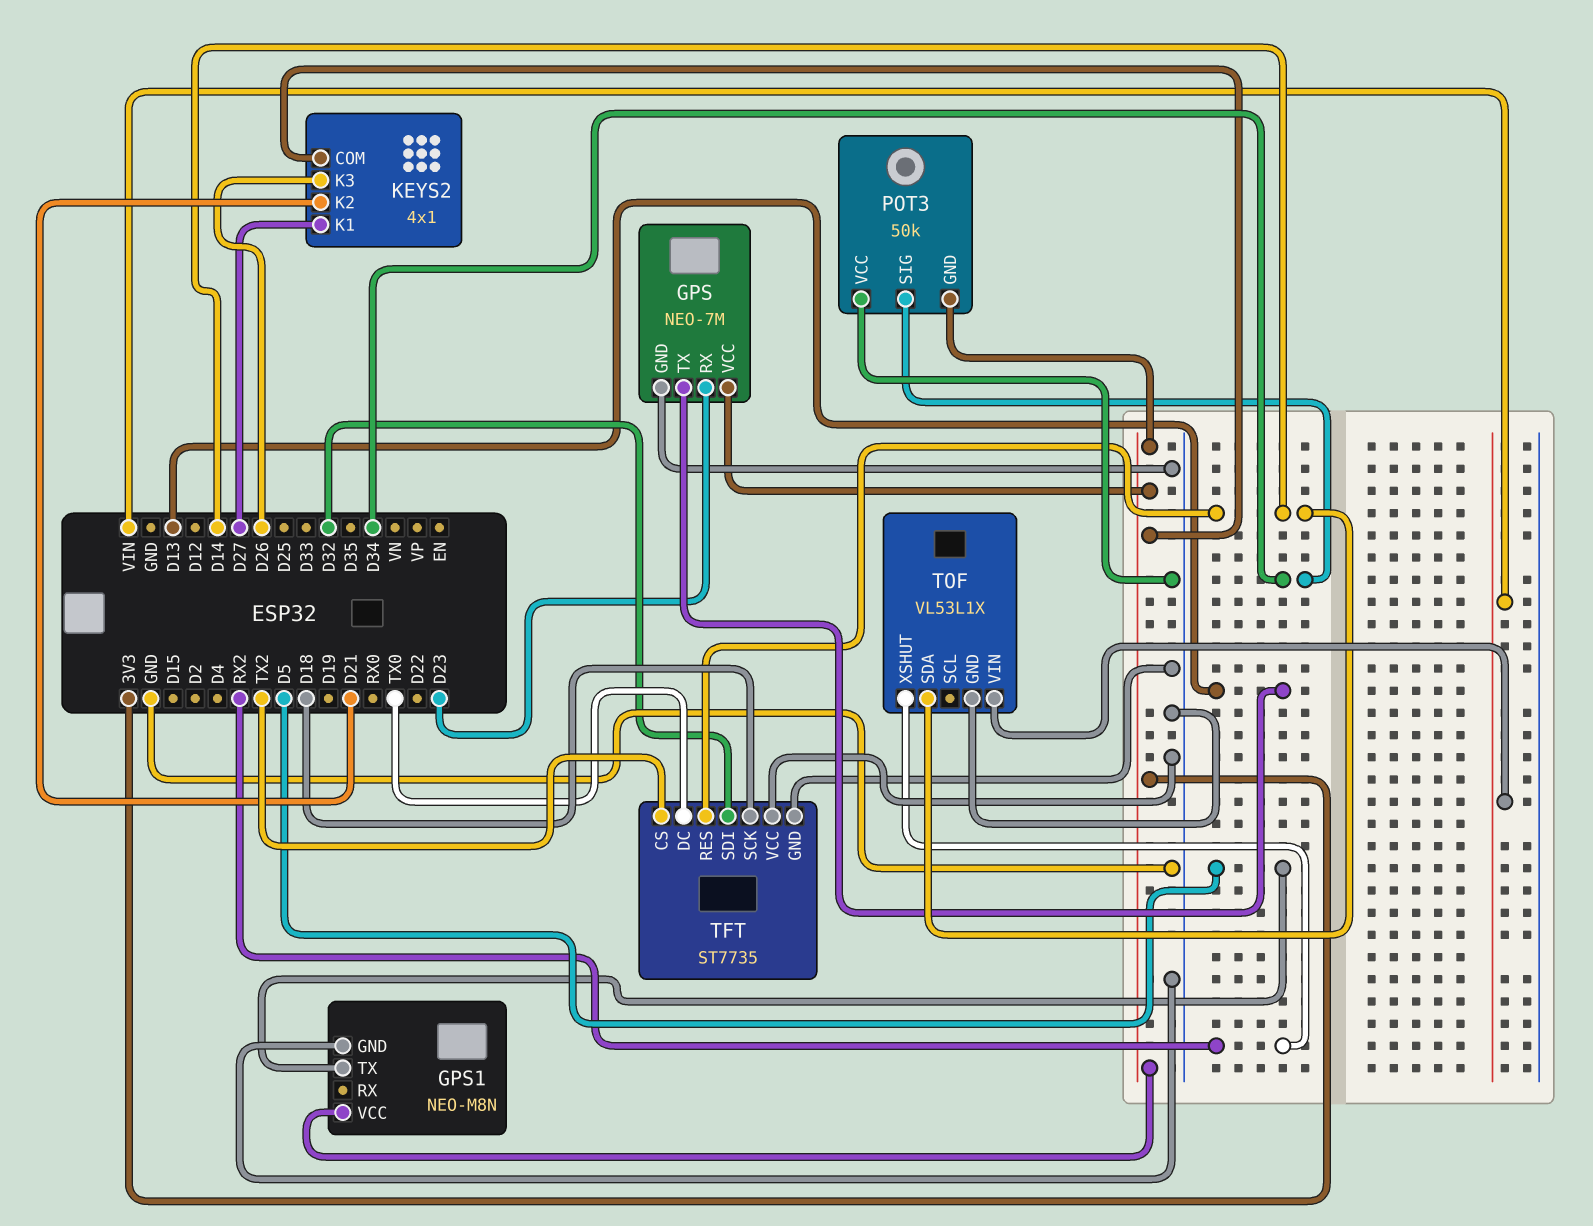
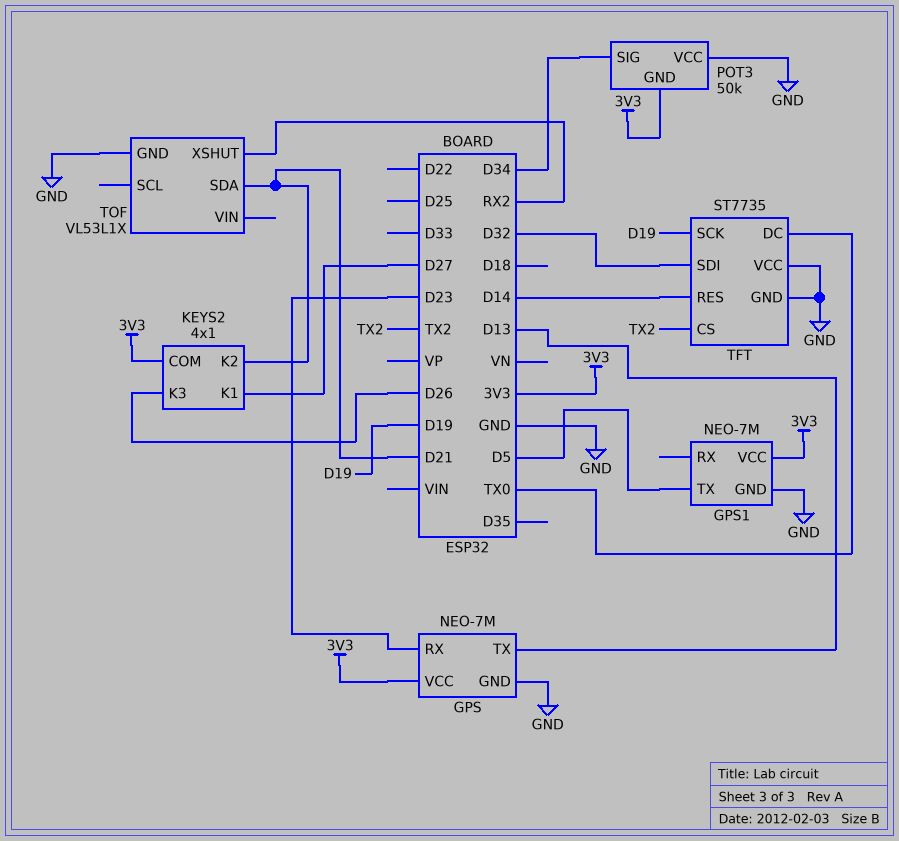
GPS1: NEO-M8N -> NEO-7M
TFT pin SCK: D18 -> D19
TOF pin SDA: D14 -> D21
TOF pin VIN: VIN -> none

